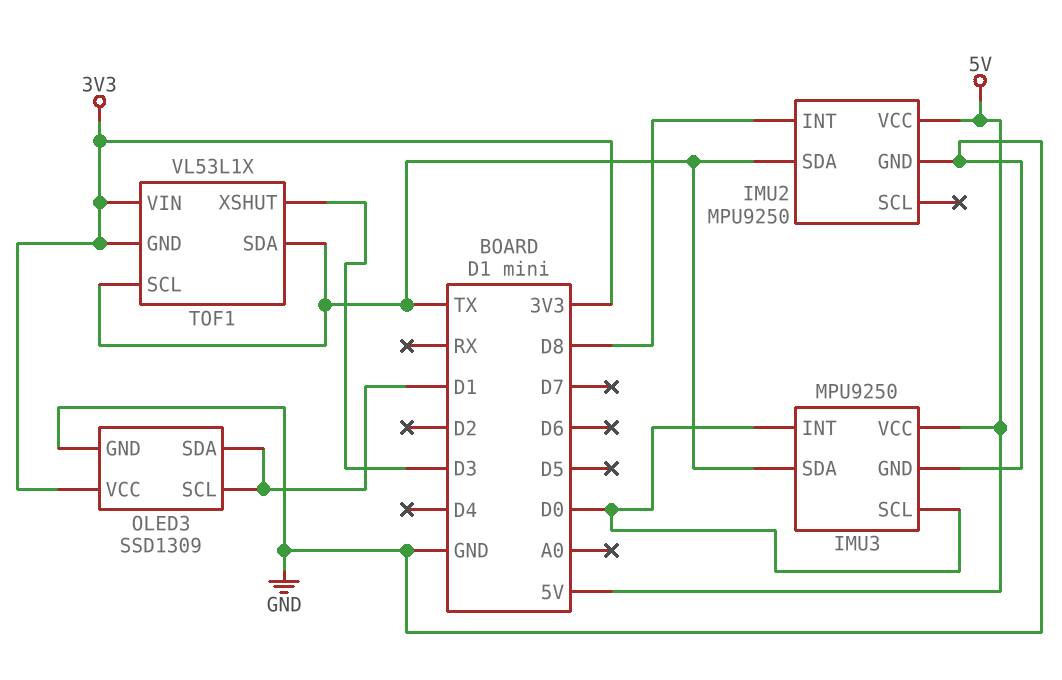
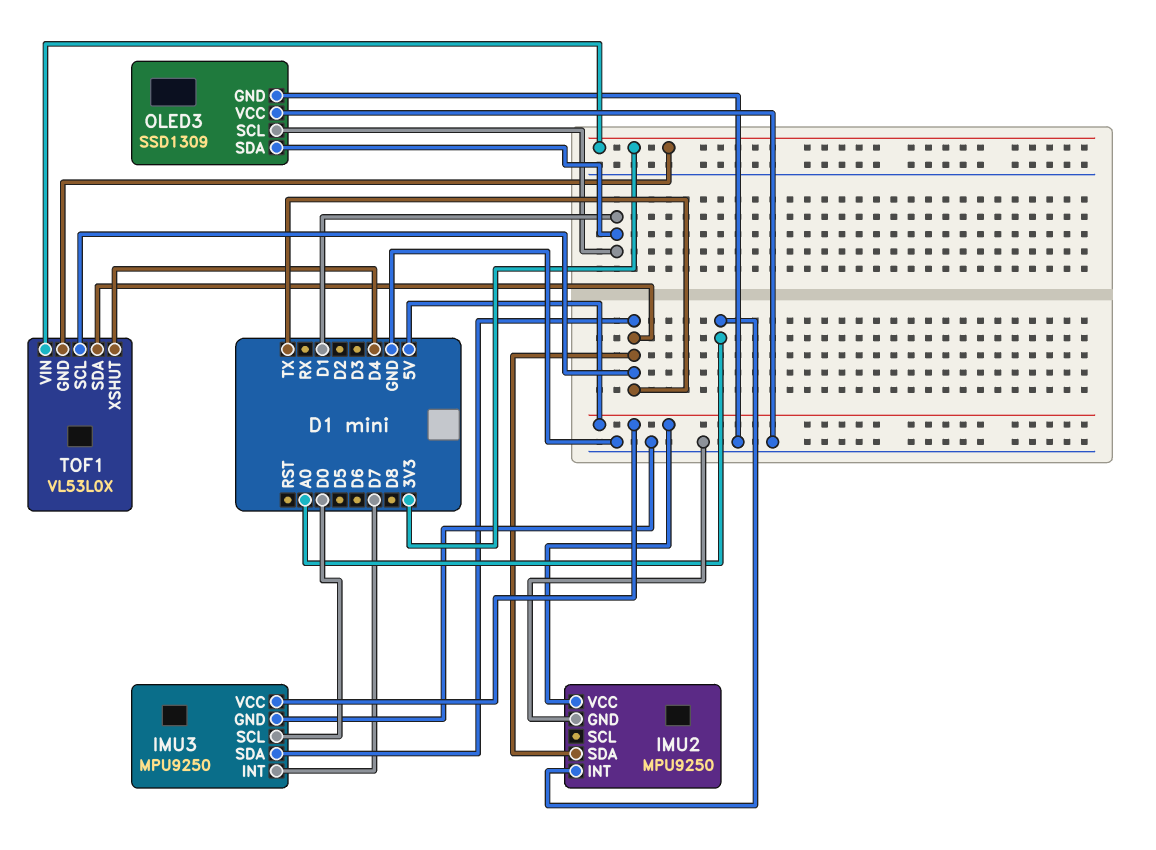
IMU2 pin INT: D8 -> A0
IMU3 pin INT: D0 -> D7
OLED3 pin VCC: 3V3 -> GND
TOF1: VL53L1X -> VL53L0X
TOF1 pin XSHUT: D3 -> D4

